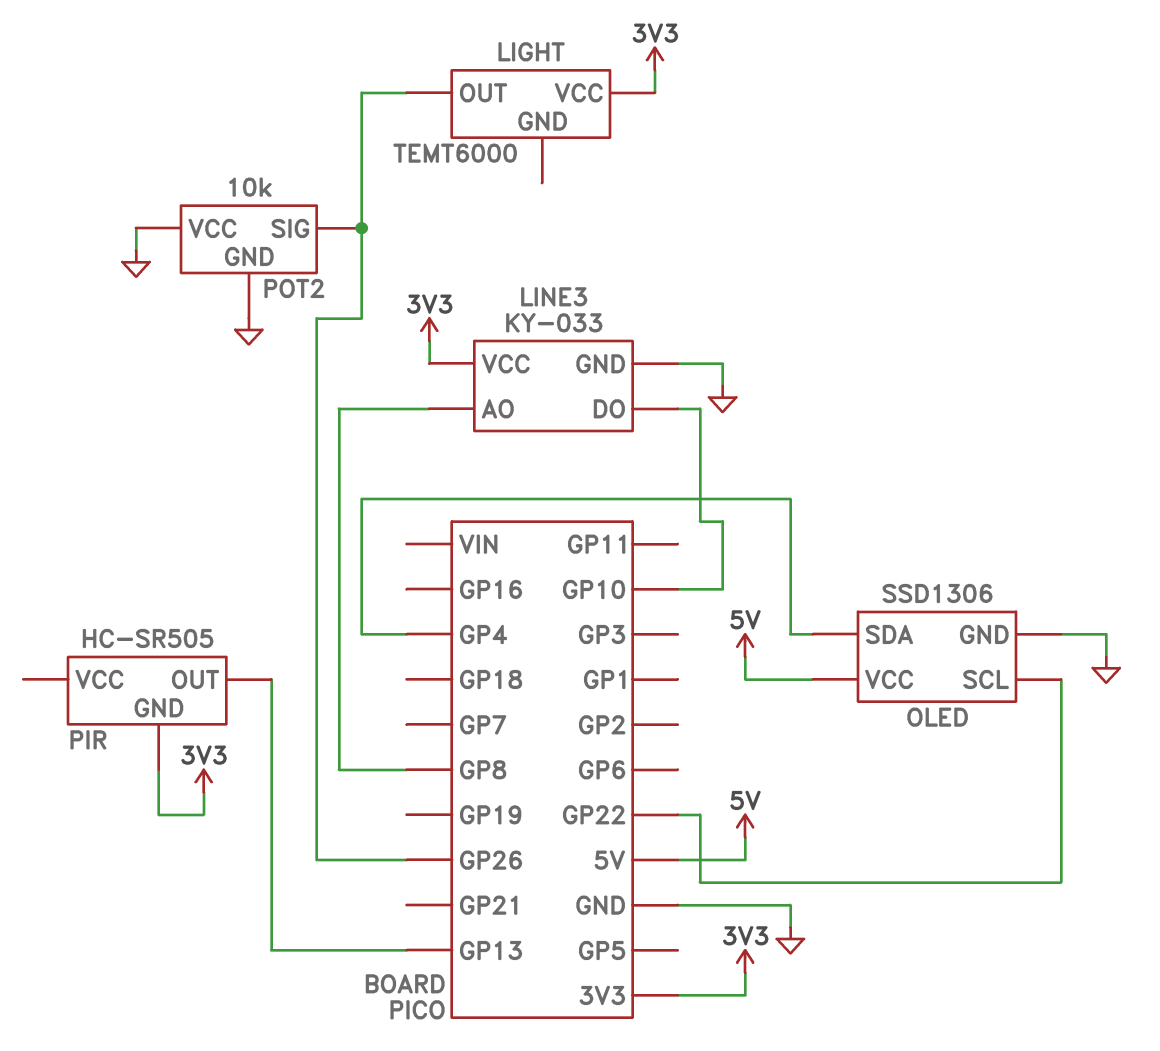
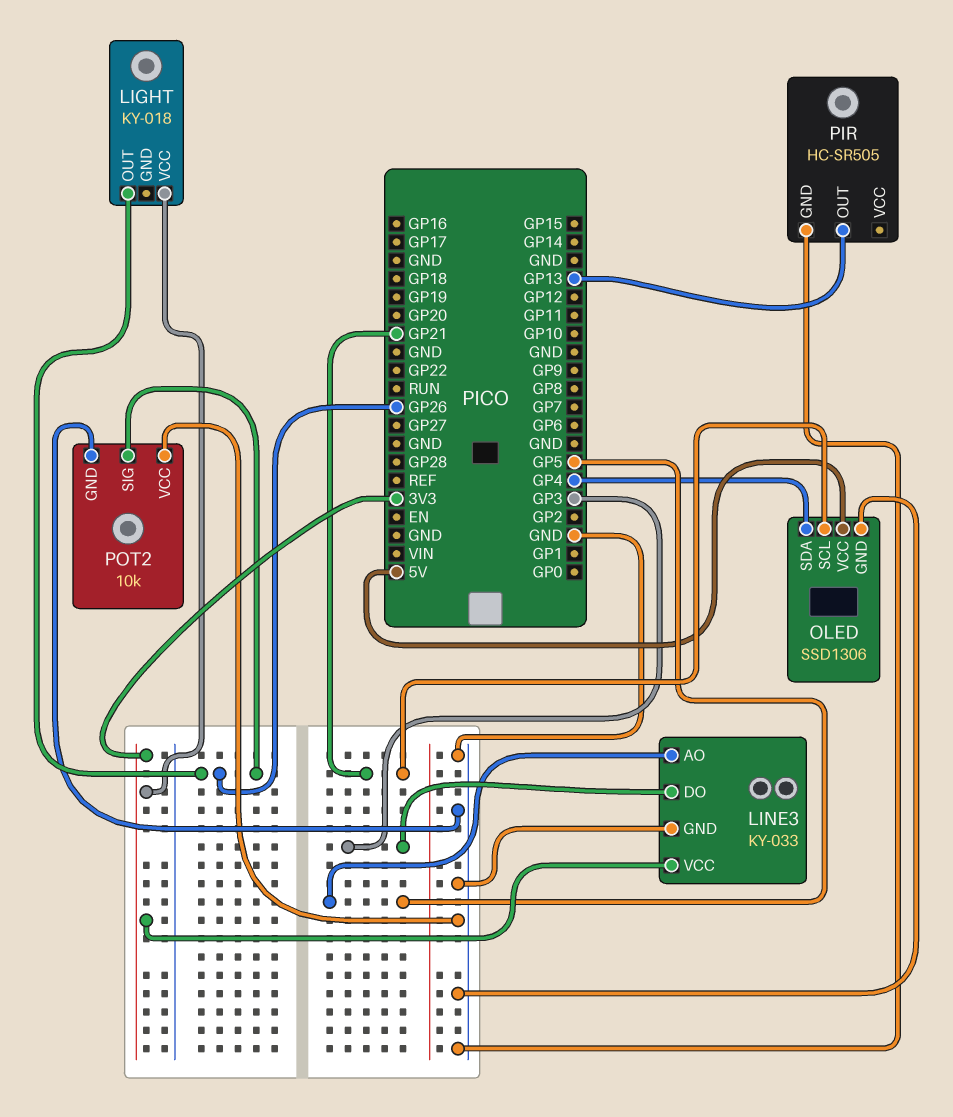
LIGHT: TEMT6000 -> KY-018
LINE3 pin AO: GP8 -> GP5
LINE3 pin DO: GP10 -> GP3
OLED pin SCL: GP22 -> GP21
PIR pin GND: 3V3 -> GND

